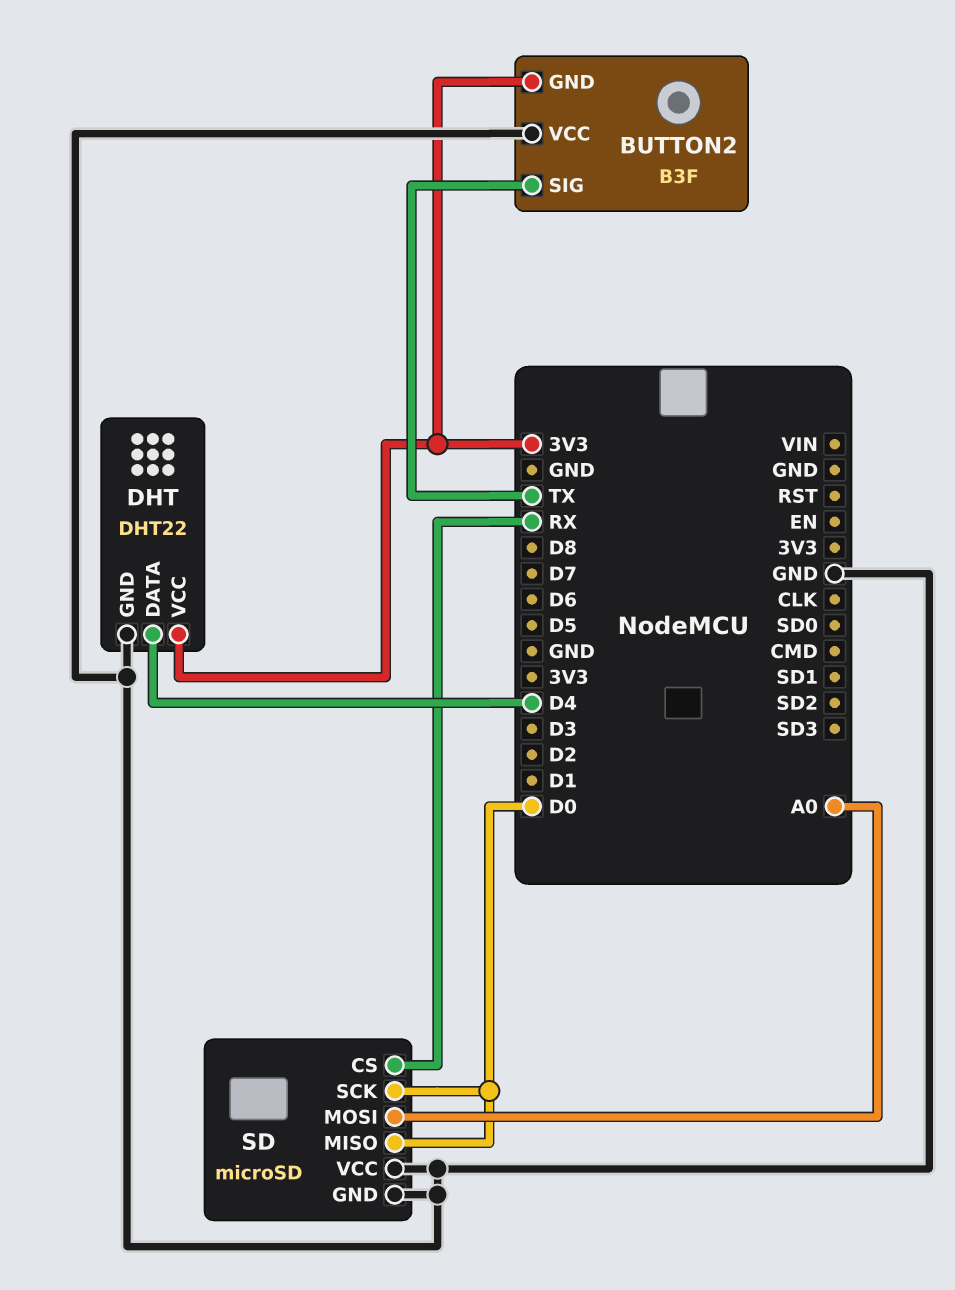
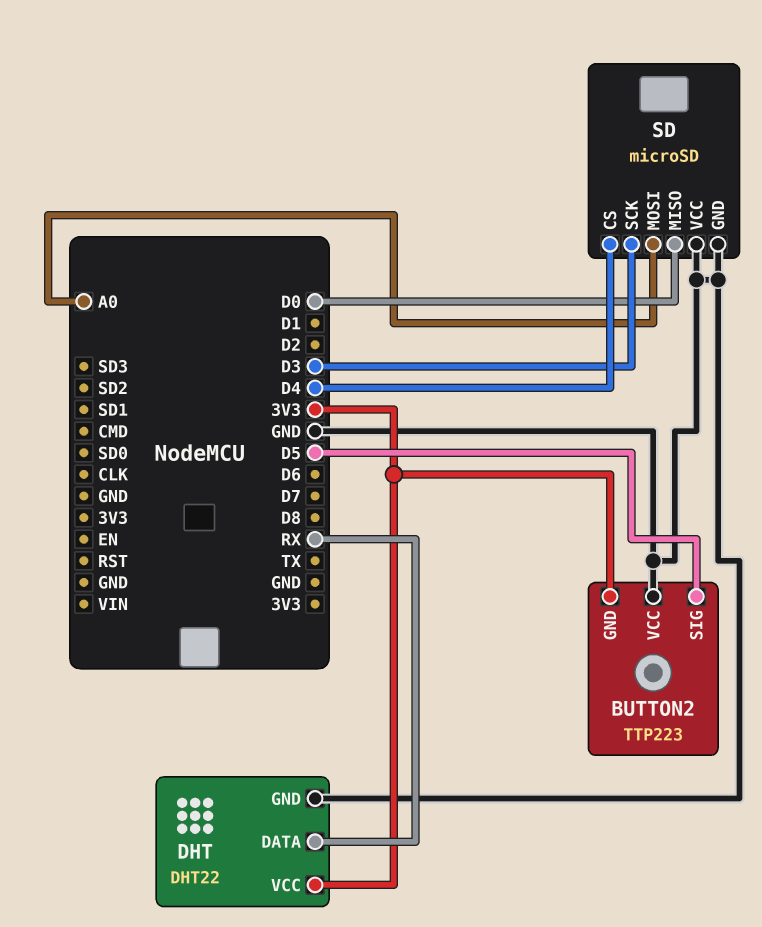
BUTTON2: B3F -> TTP223
BUTTON2 pin SIG: TX -> D5
DHT pin DATA: D4 -> RX
SD pin CS: RX -> D4
SD pin SCK: D0 -> D3

